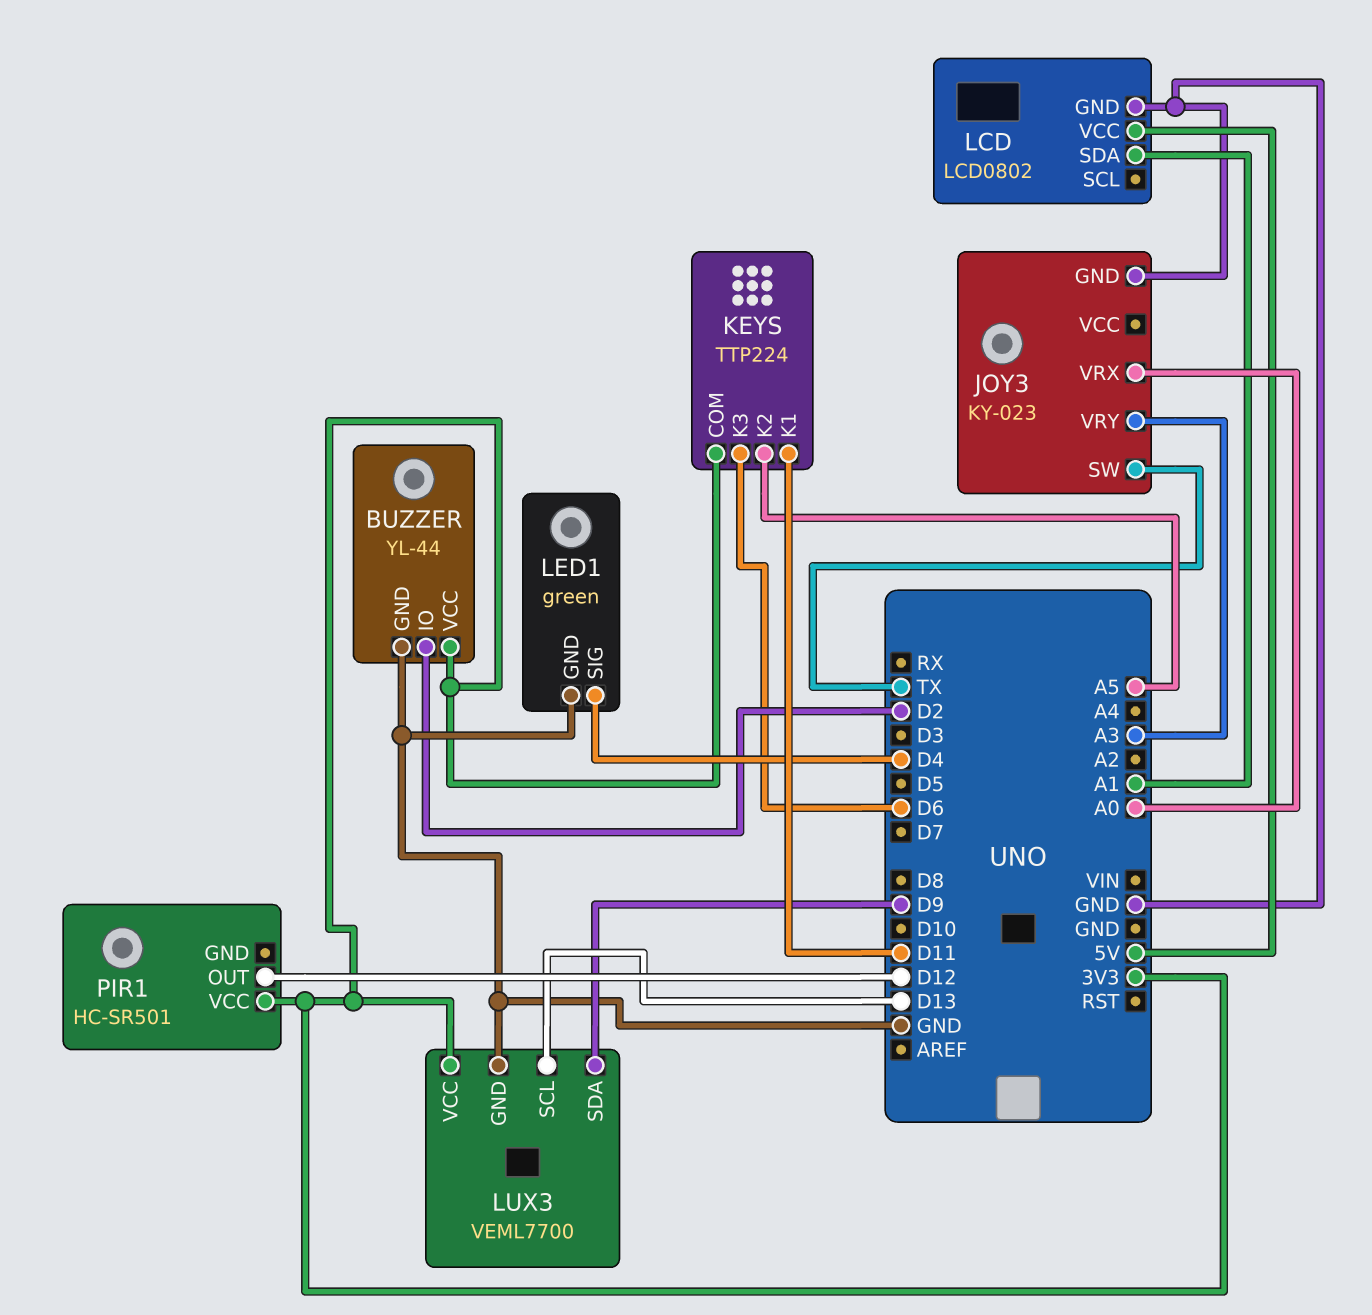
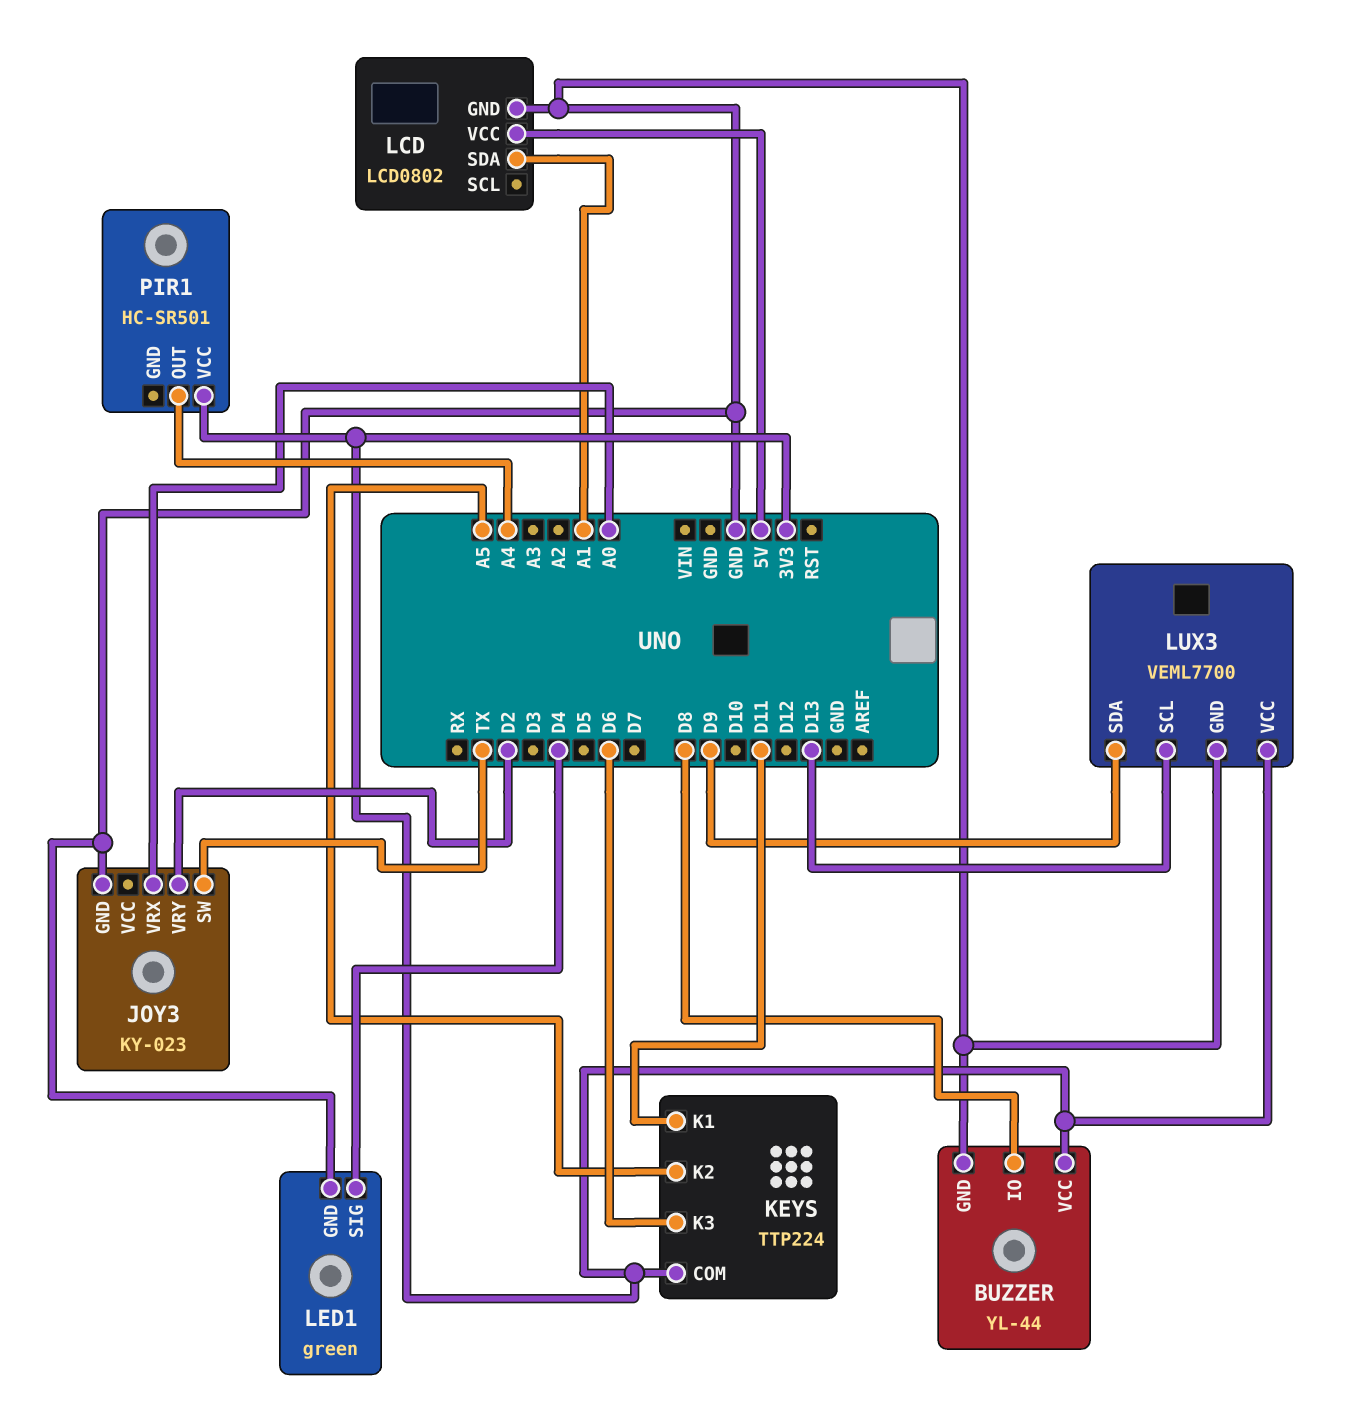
BUZZER pin IO: D2 -> D8
JOY3 pin VRY: A3 -> D2
PIR1 pin OUT: D12 -> A4

